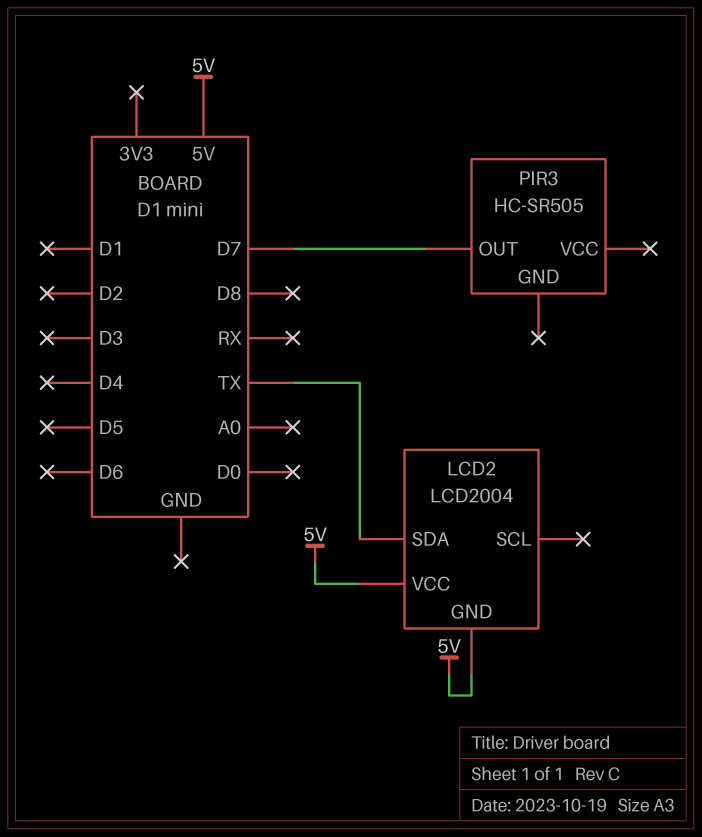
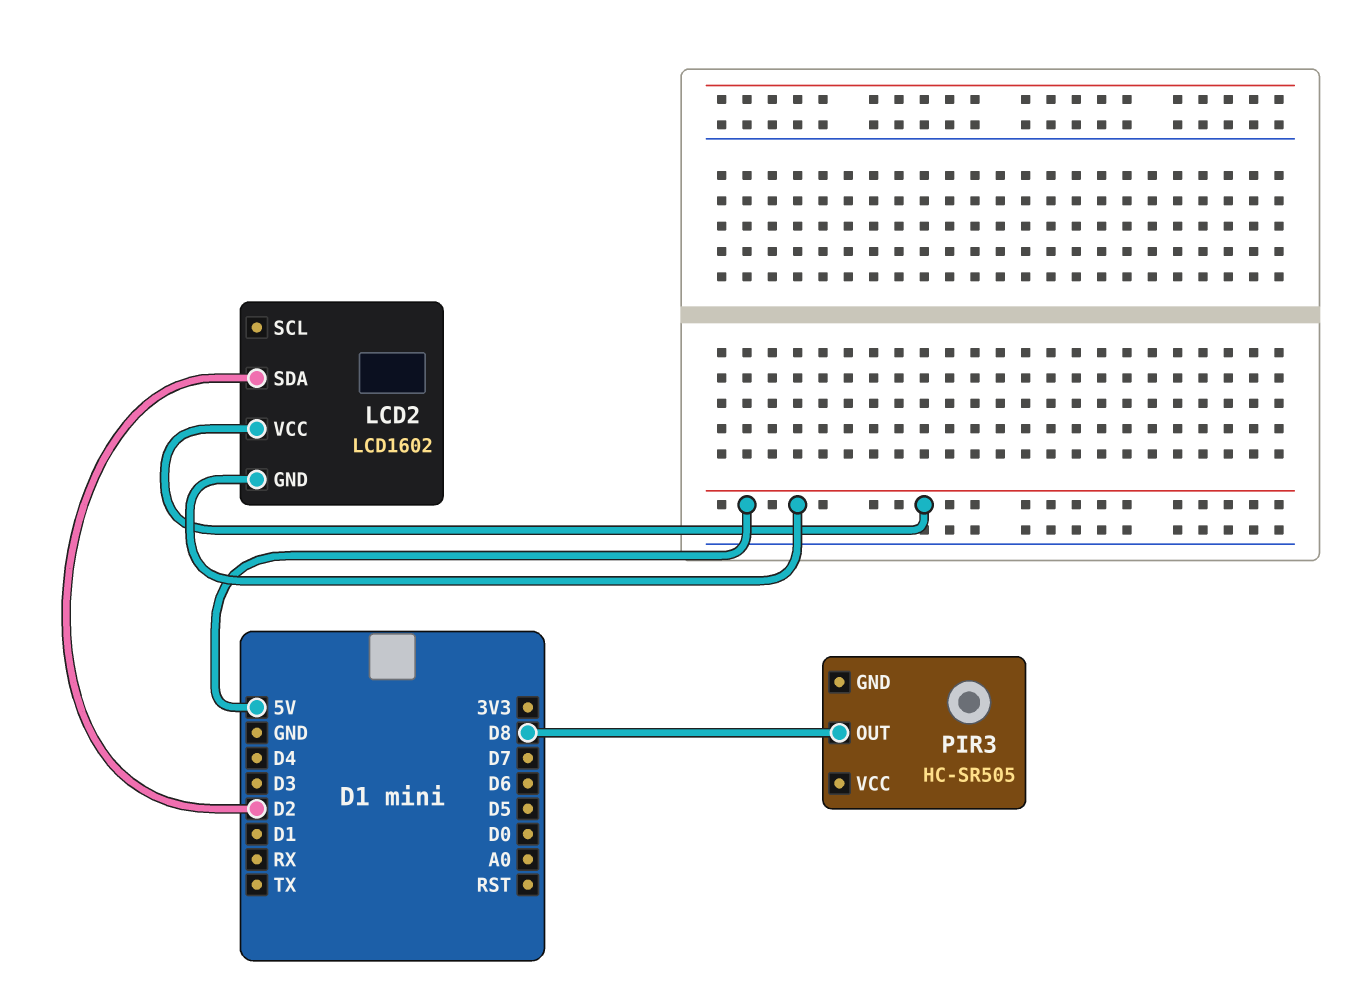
LCD2: LCD2004 -> LCD1602
LCD2 pin SDA: TX -> D2
PIR3 pin OUT: D7 -> D8

